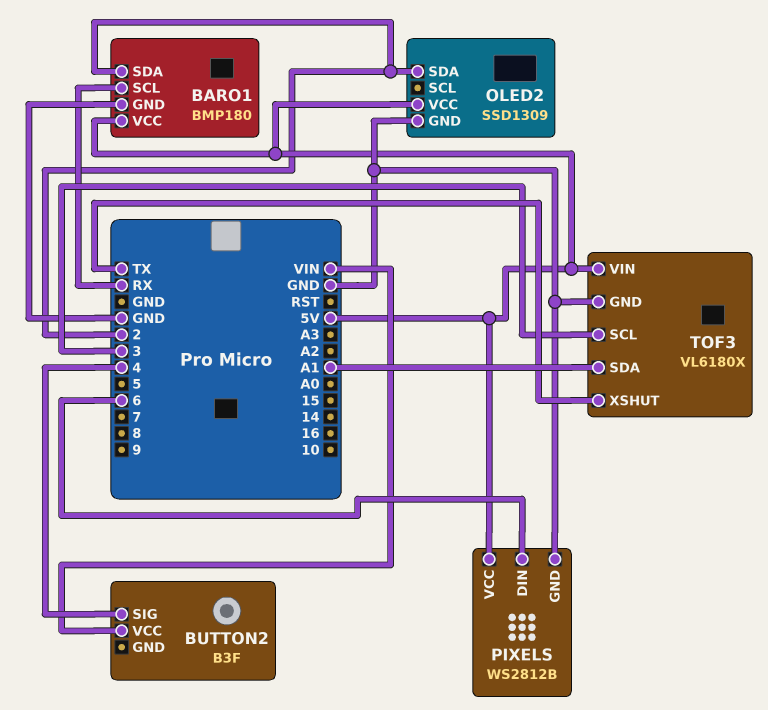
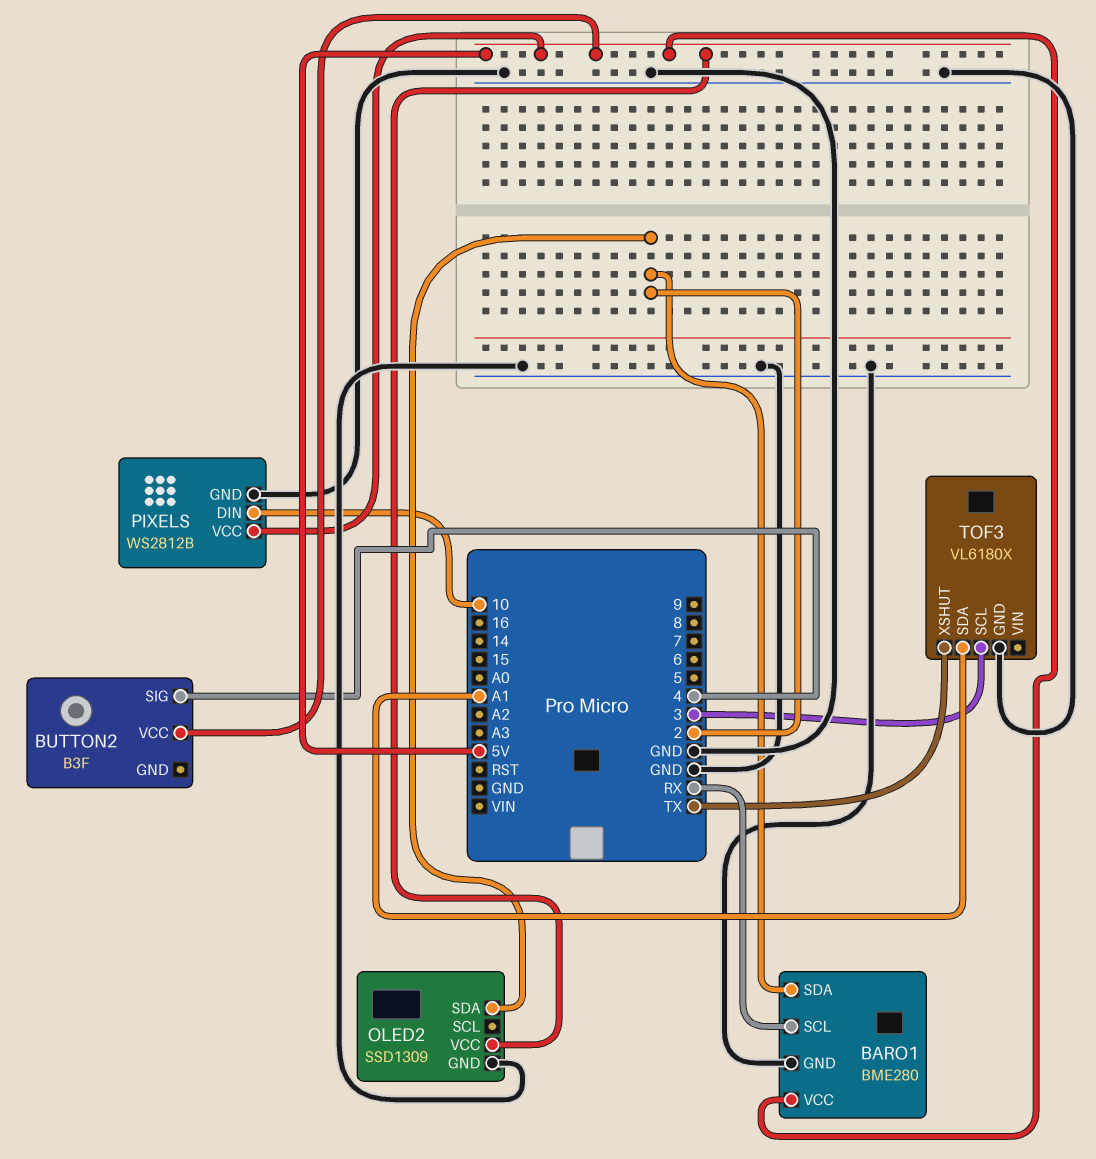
BARO1: BMP180 -> BME280
BUTTON2 pin VCC: VIN -> 5V
PIXELS pin DIN: 6 -> 10
TOF3 pin VIN: 5V -> none

